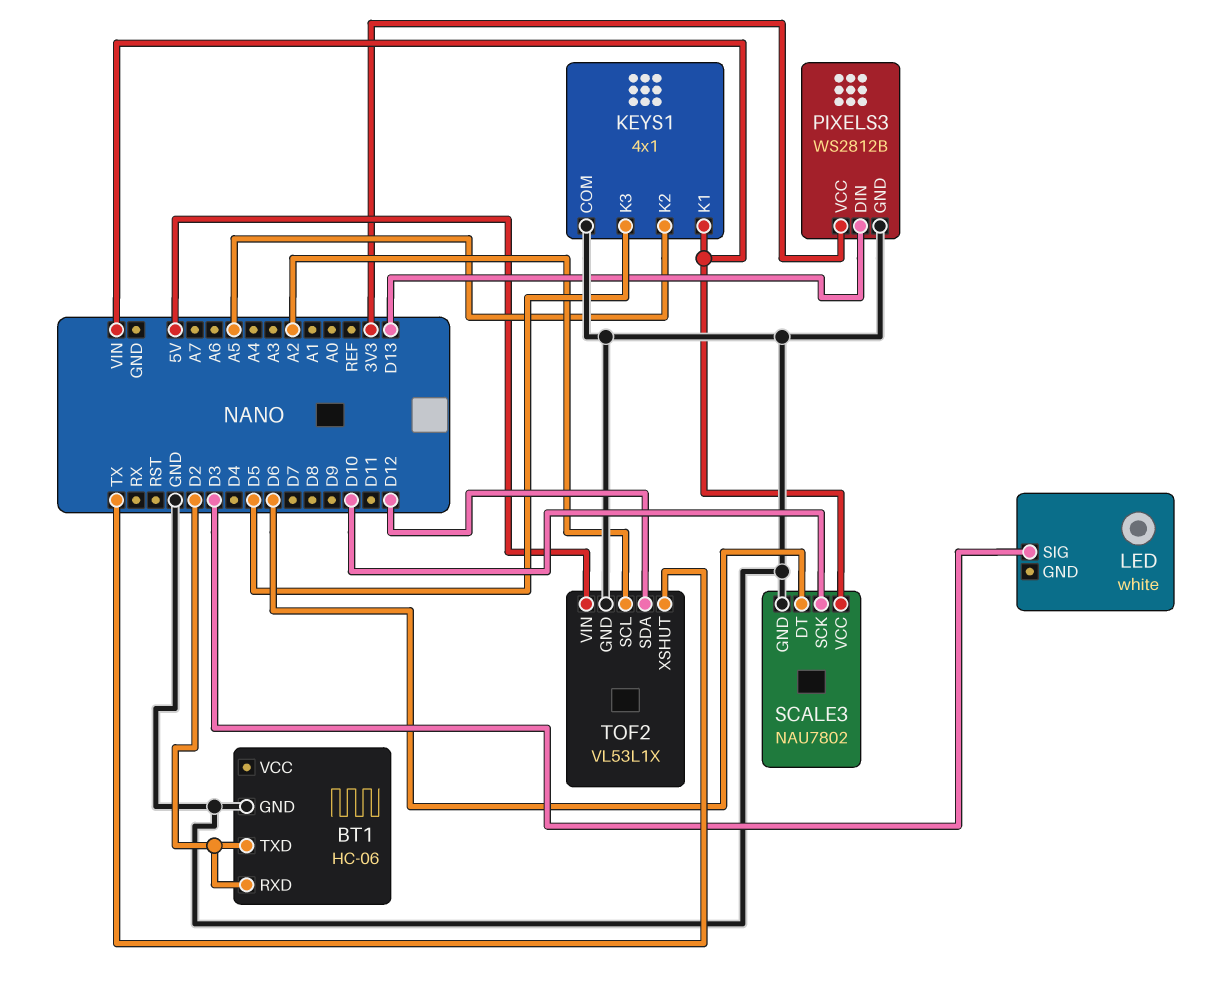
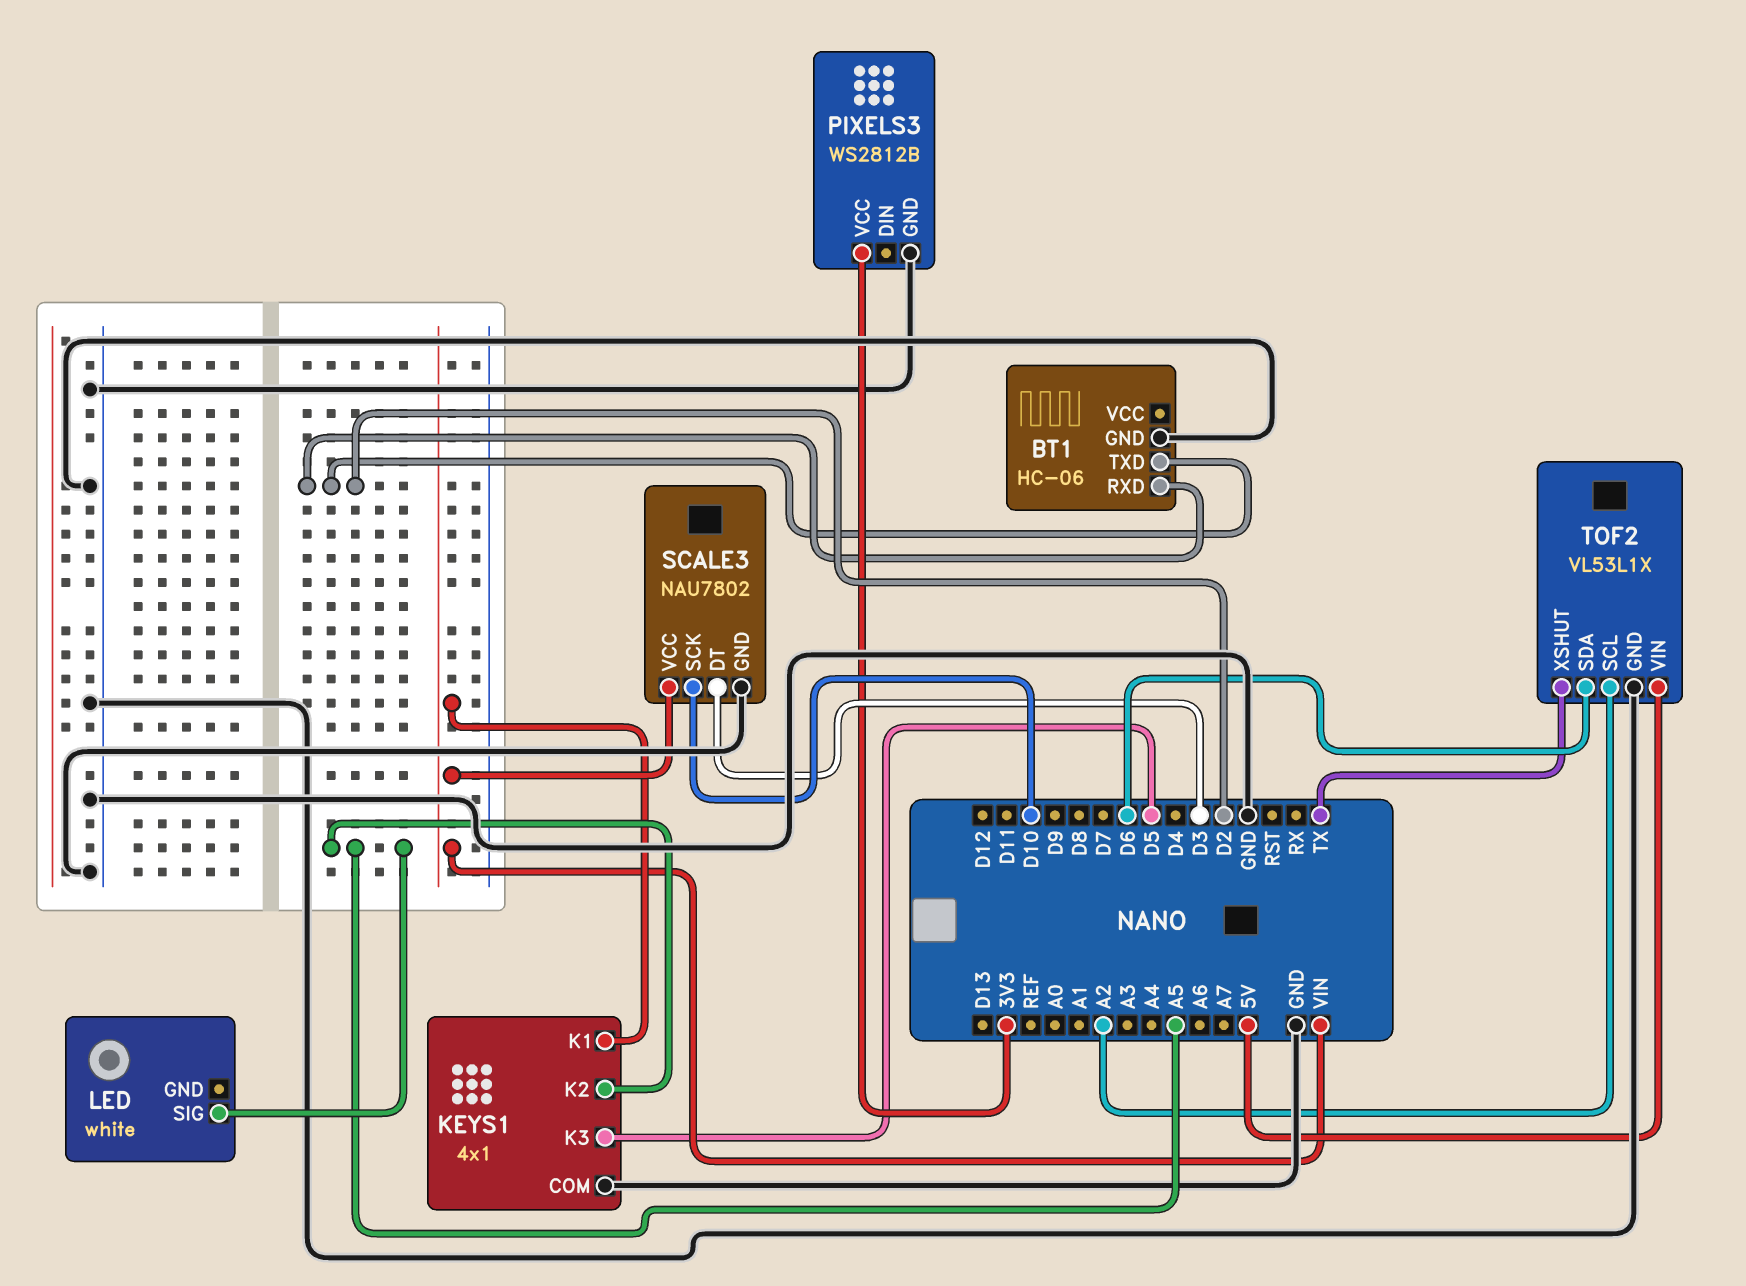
LED pin SIG: D3 -> A5
PIXELS3 pin DIN: D13 -> none
SCALE3 pin DT: D6 -> D3
TOF2 pin SDA: D12 -> D6

